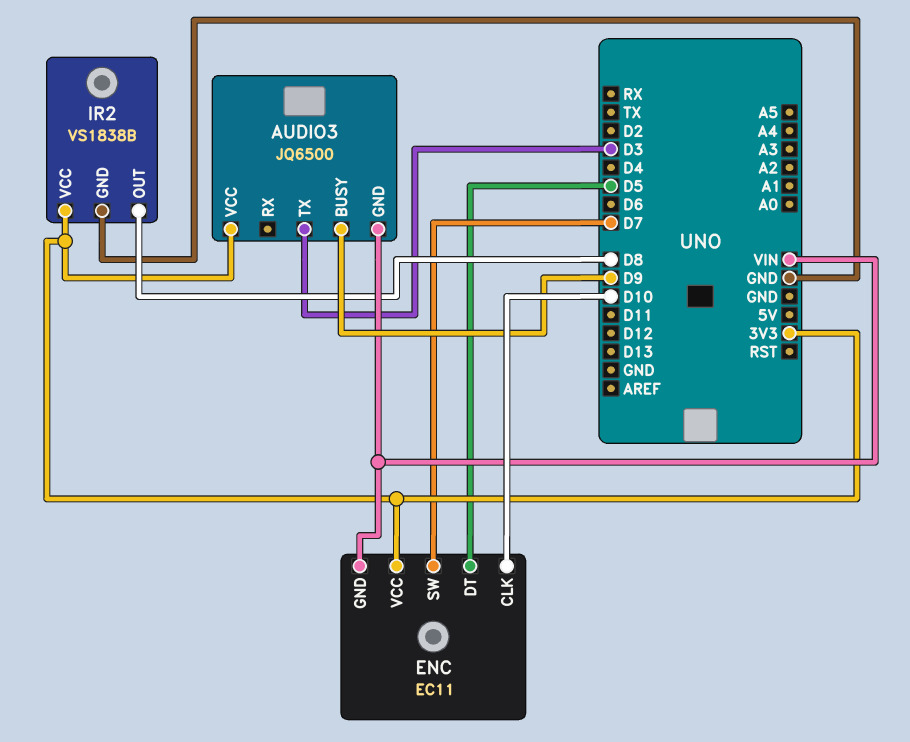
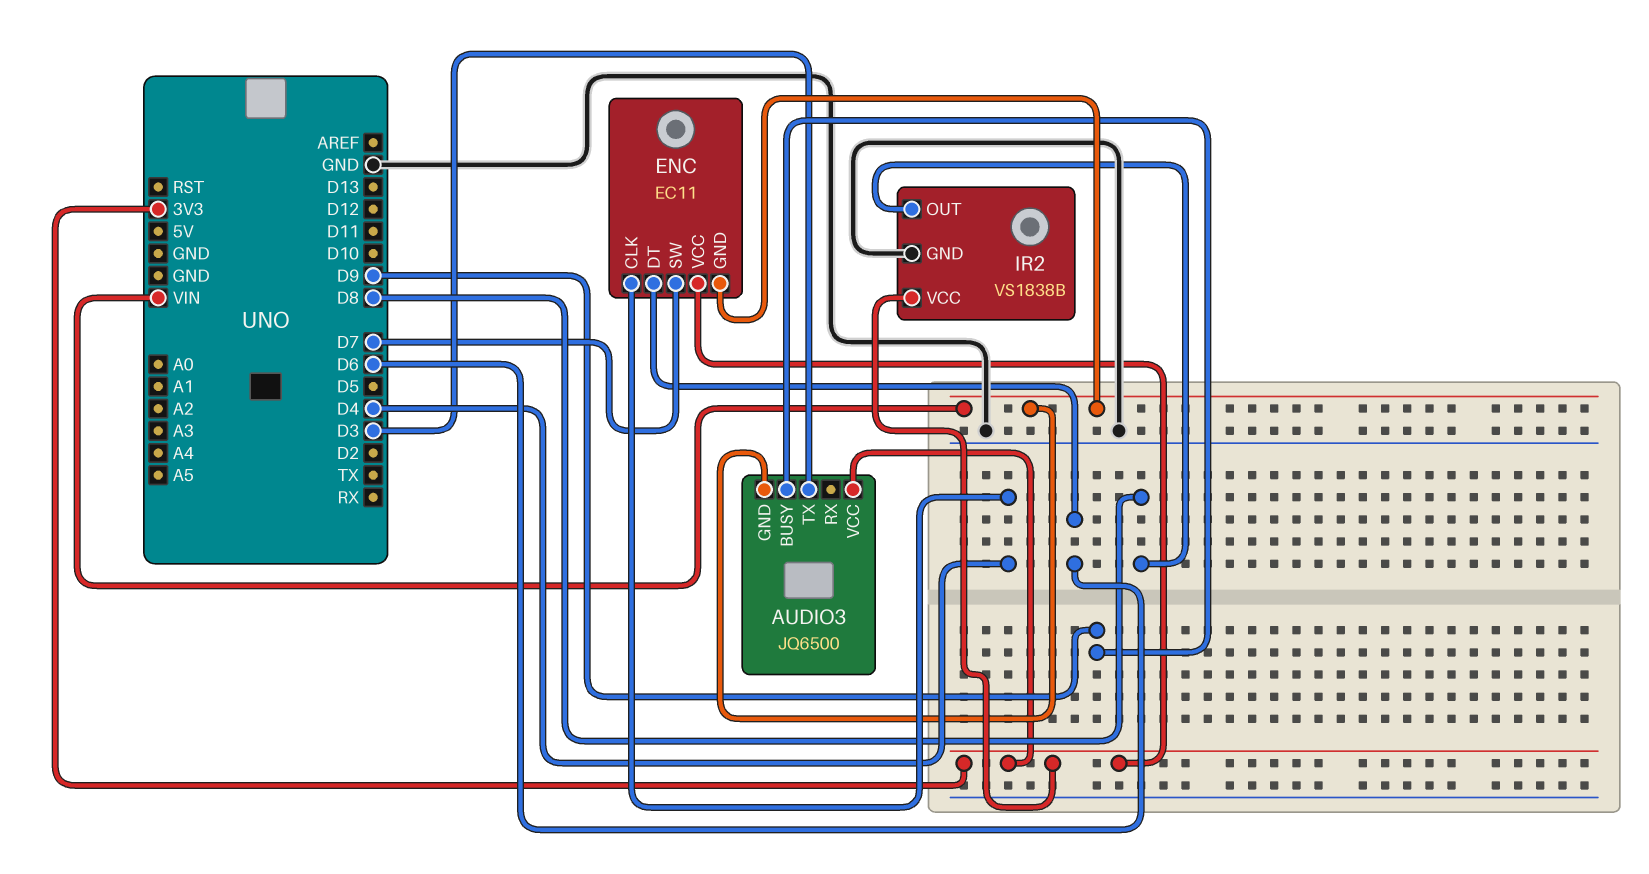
ENC pin CLK: D10 -> D4
ENC pin DT: D5 -> D6

